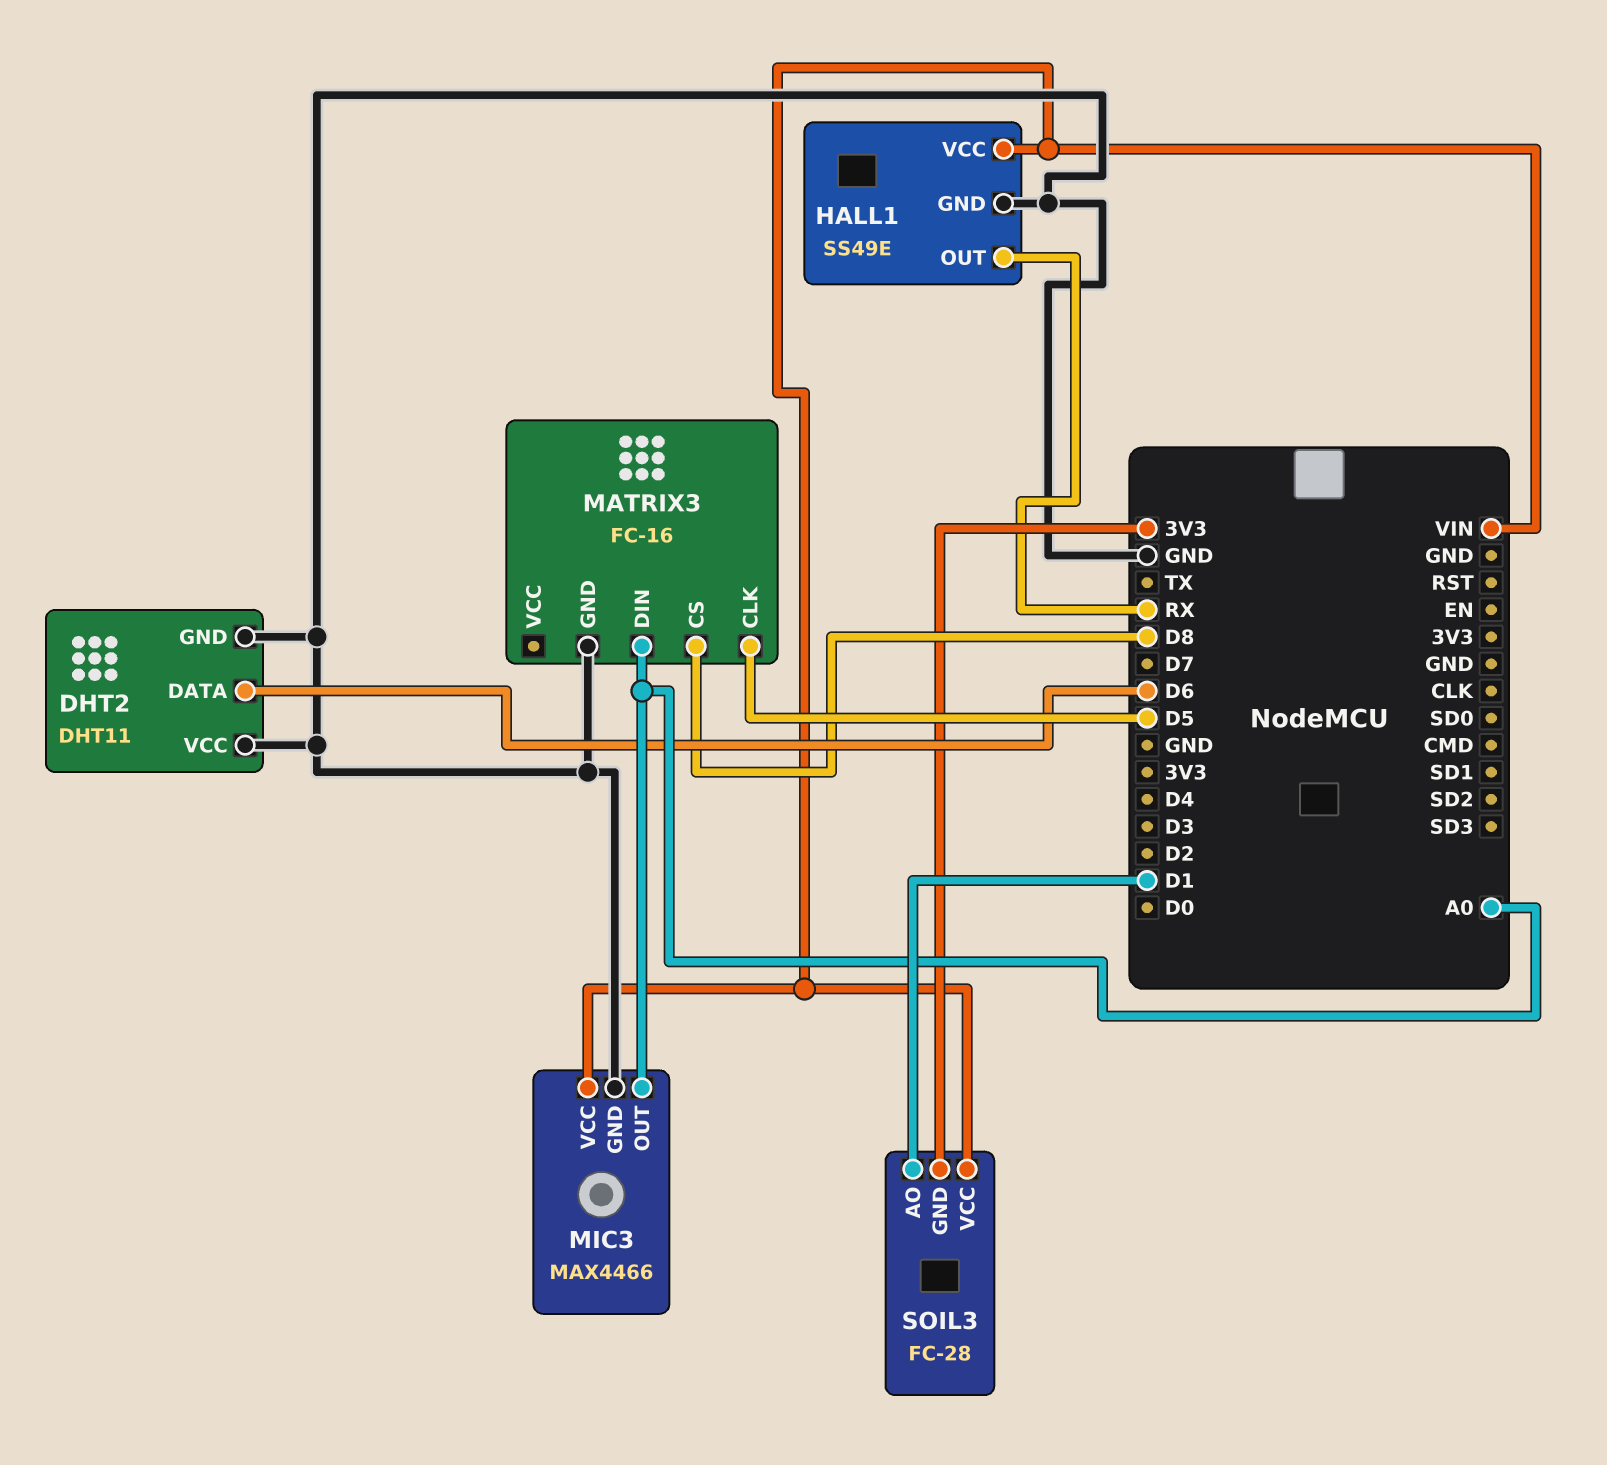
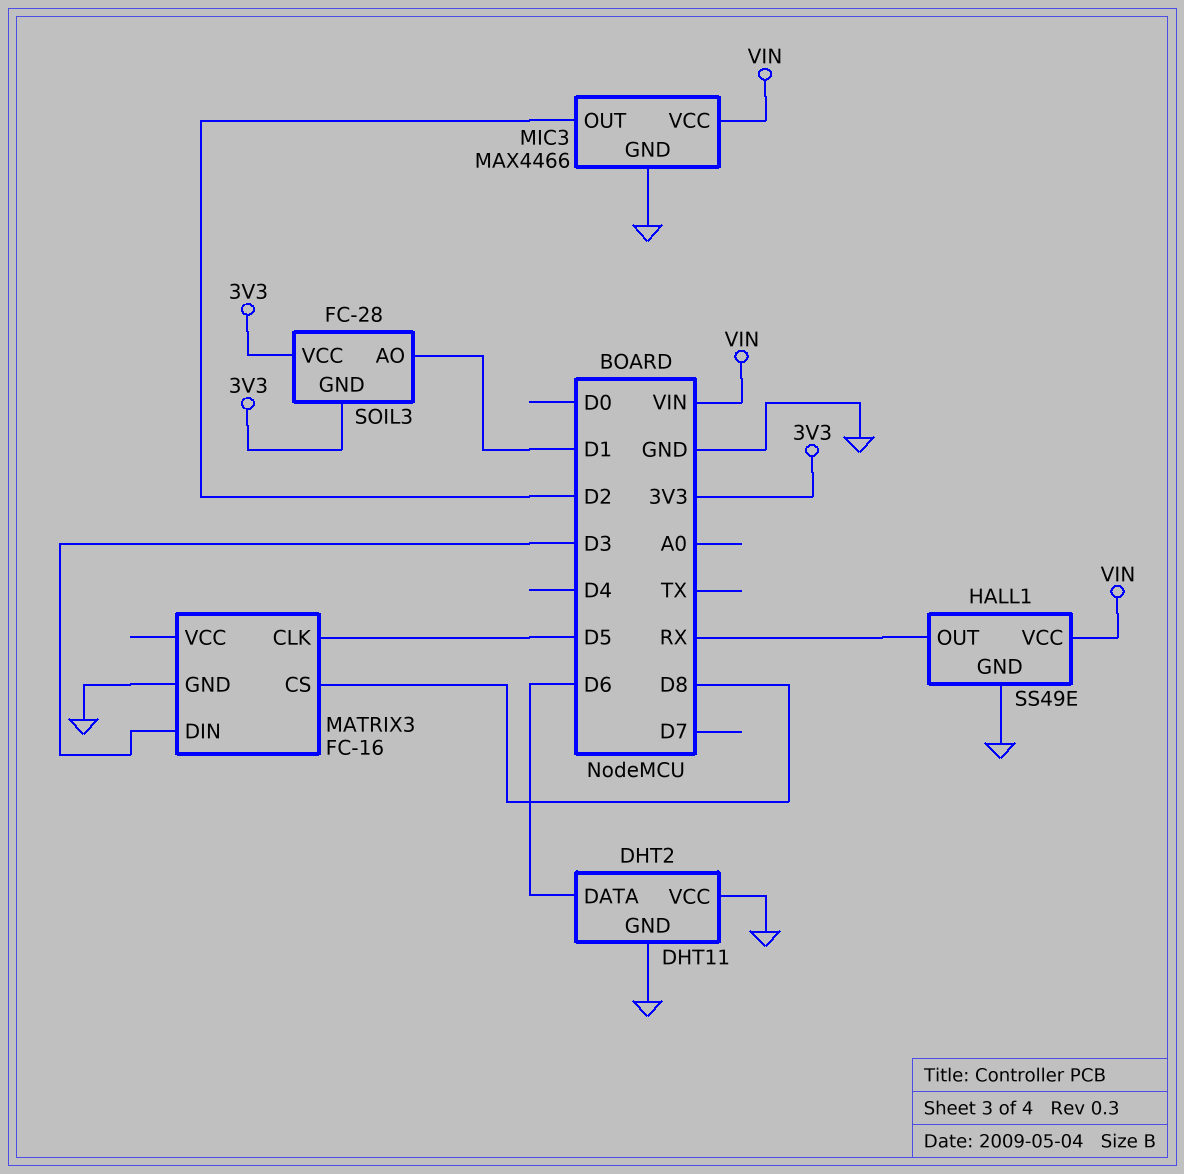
MATRIX3 pin DIN: A0 -> D3
MIC3 pin OUT: A0 -> D2
SOIL3 pin VCC: VIN -> 3V3

